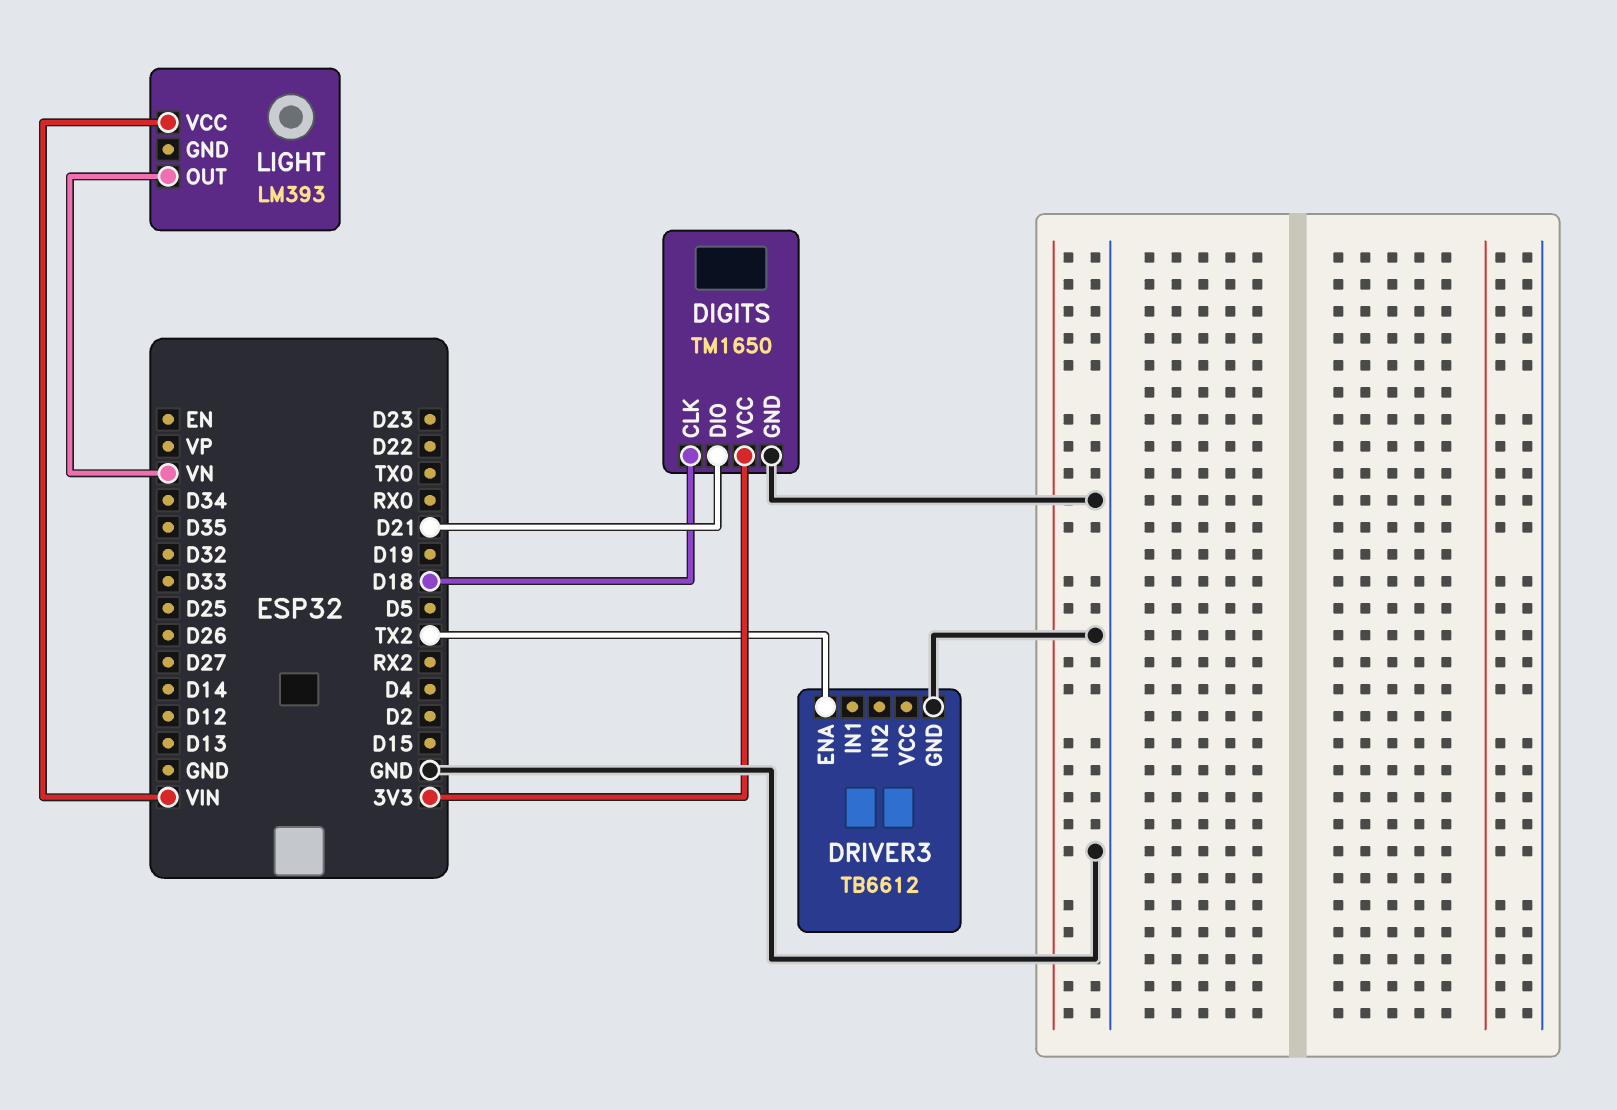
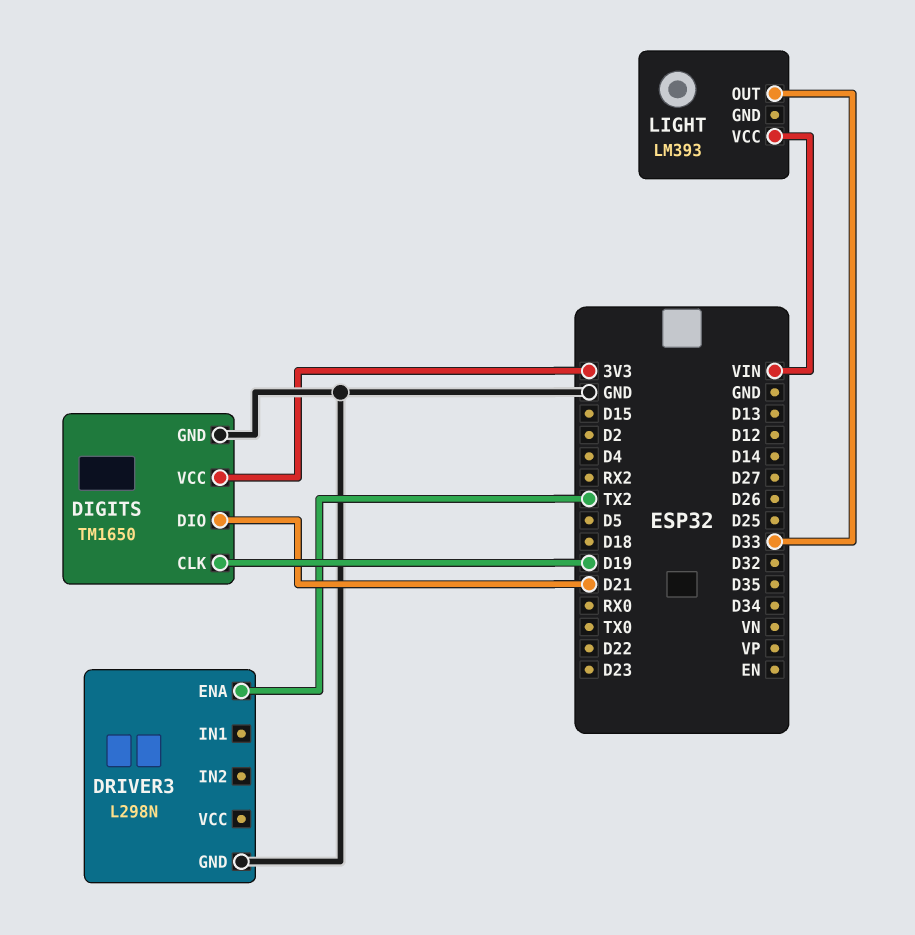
DIGITS pin CLK: D18 -> D19
DRIVER3: TB6612 -> L298N
LIGHT pin OUT: VN -> D33

